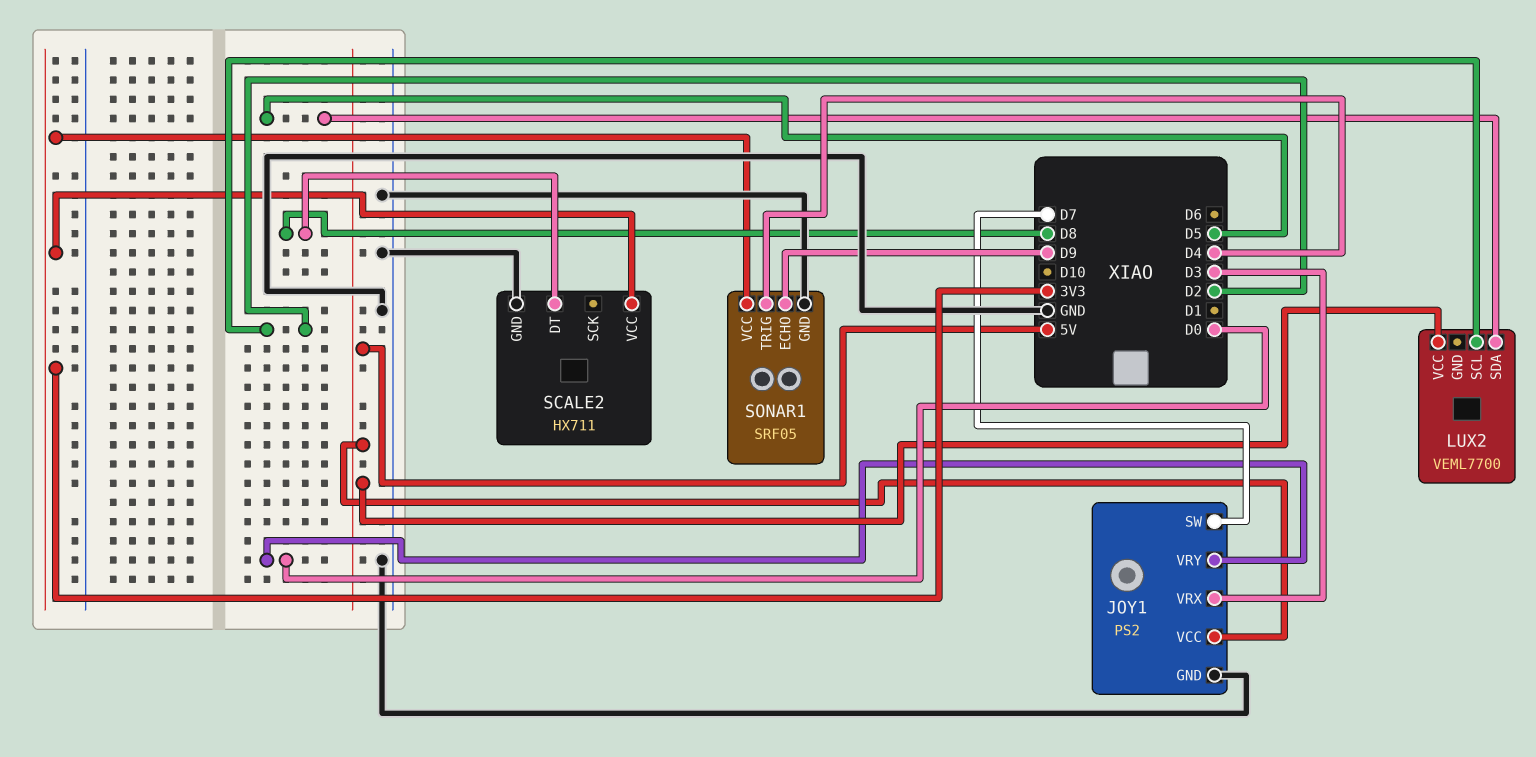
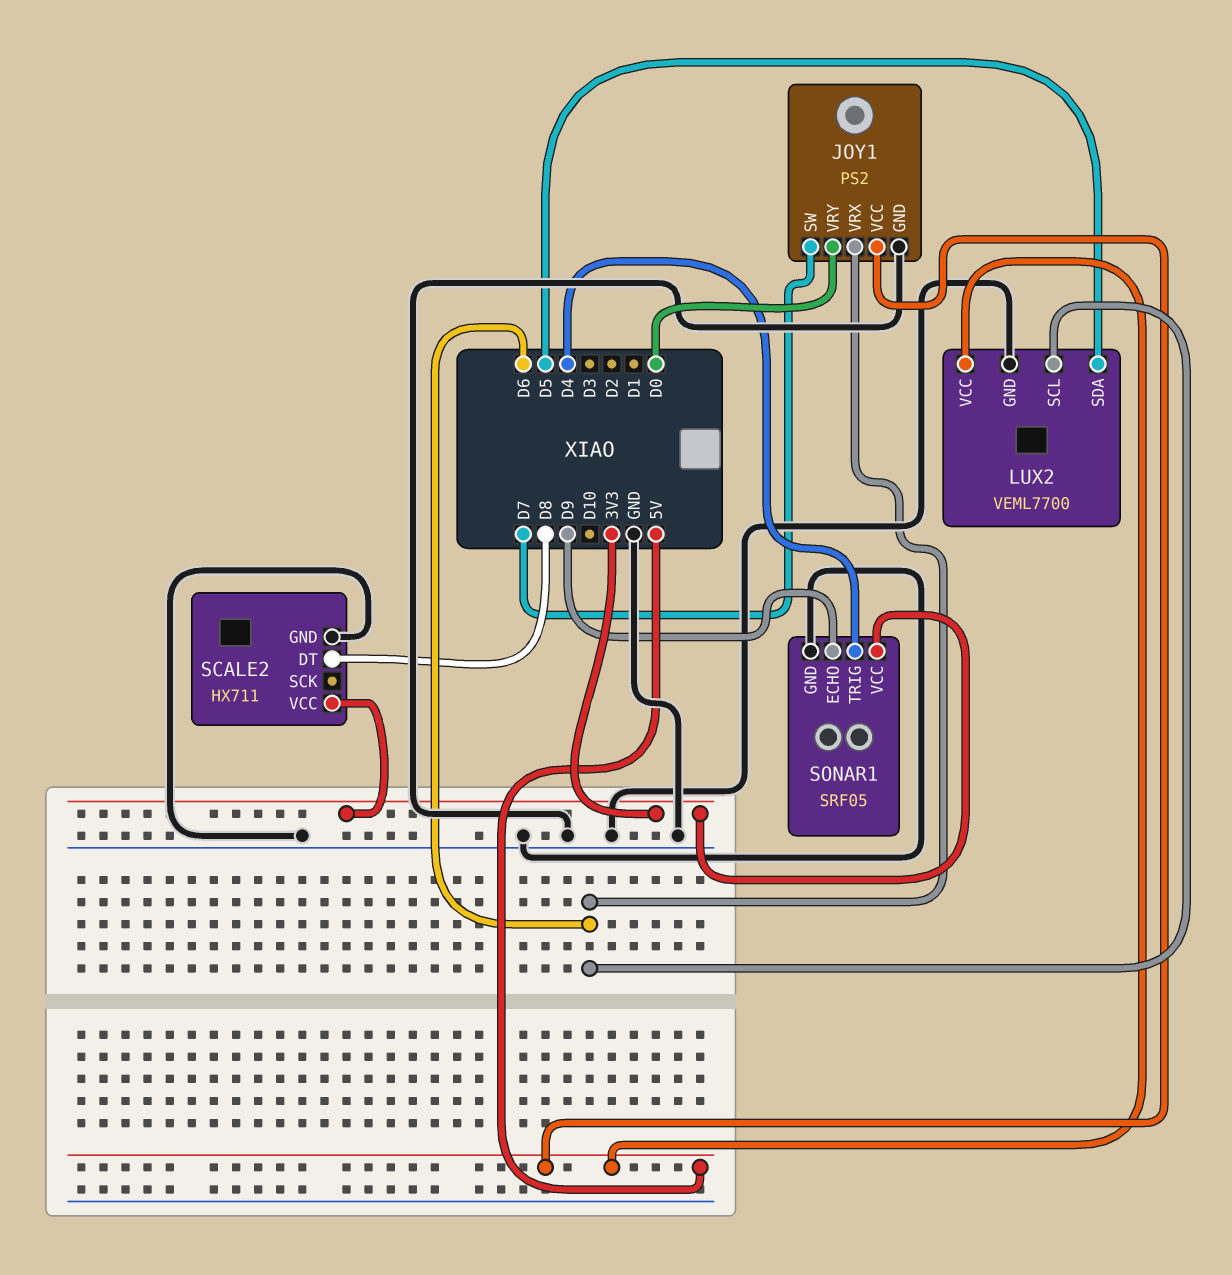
JOY1 pin VRX: D3 -> D6
LUX2 pin GND: none -> GND
LUX2 pin SCL: D2 -> D6

